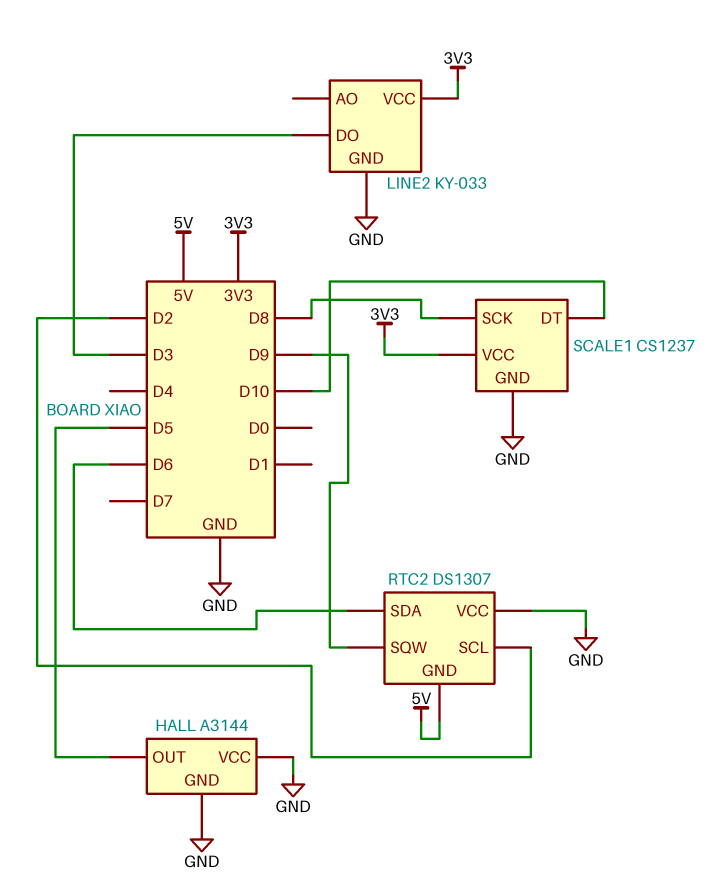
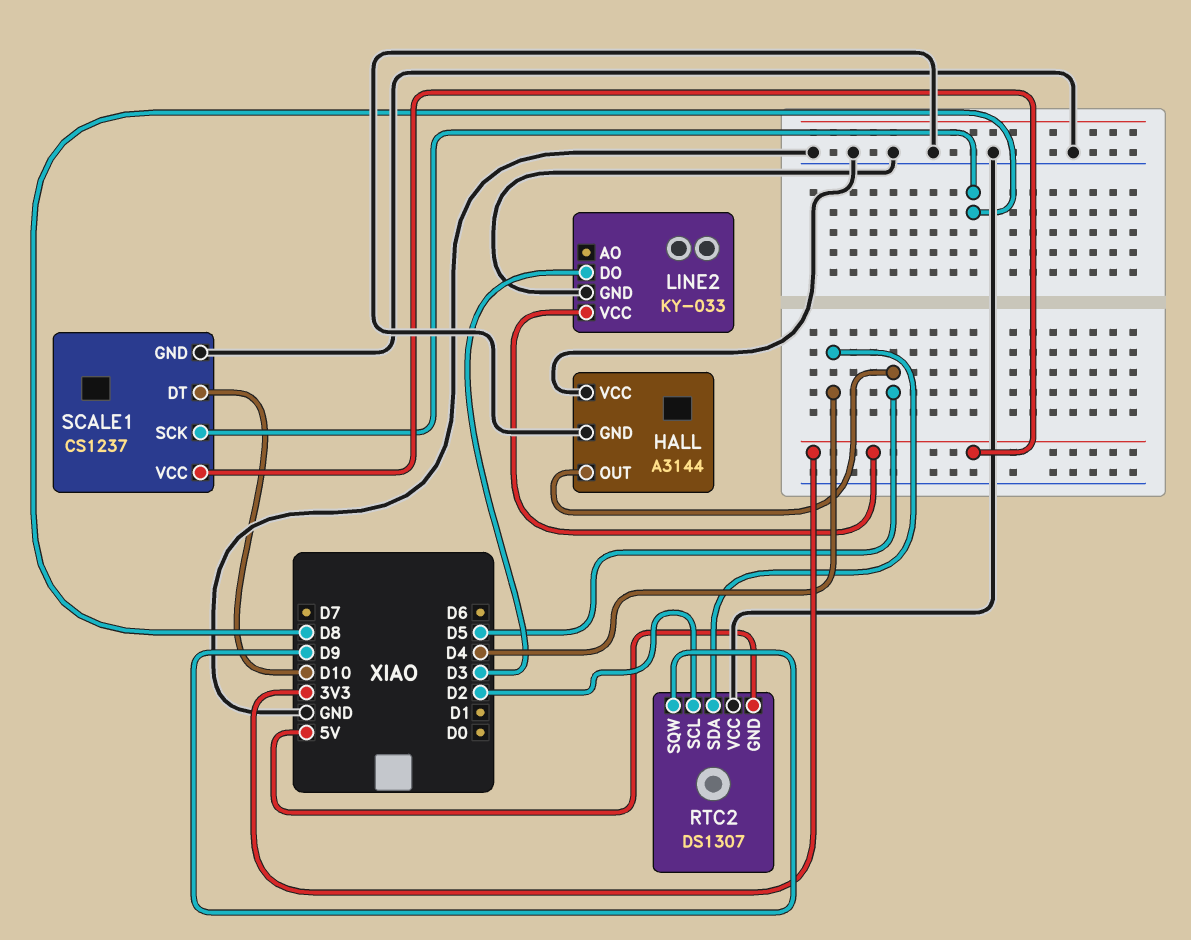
RTC2 pin SDA: D6 -> D4

